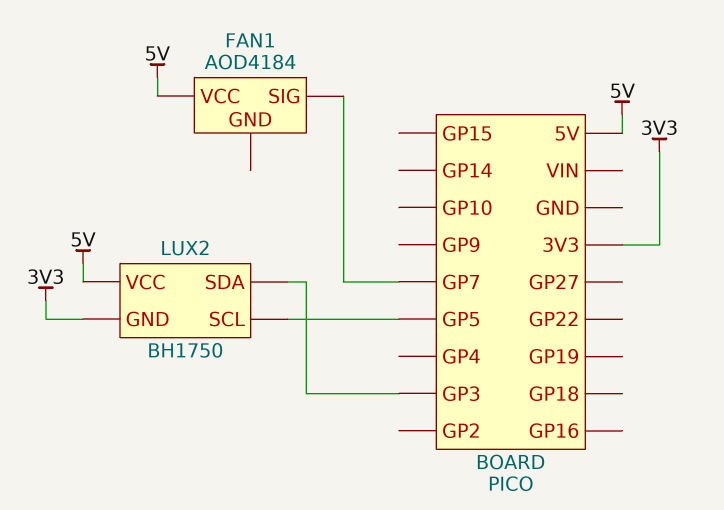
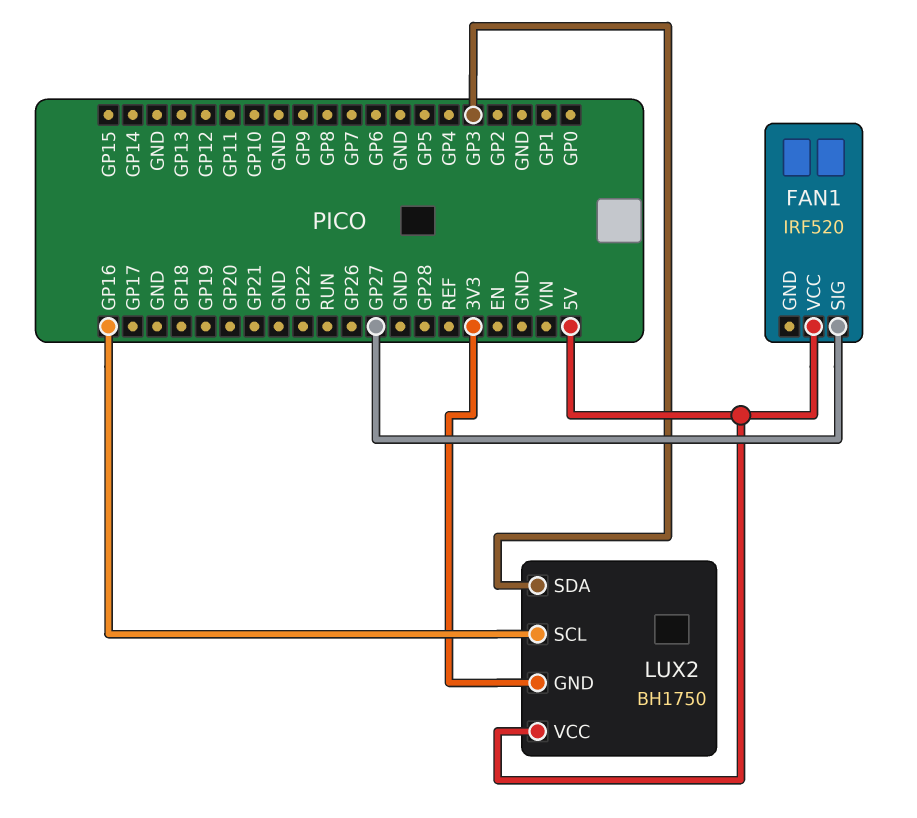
FAN1: AOD4184 -> IRF520
FAN1 pin SIG: GP7 -> GP27
LUX2 pin SCL: GP5 -> GP16

